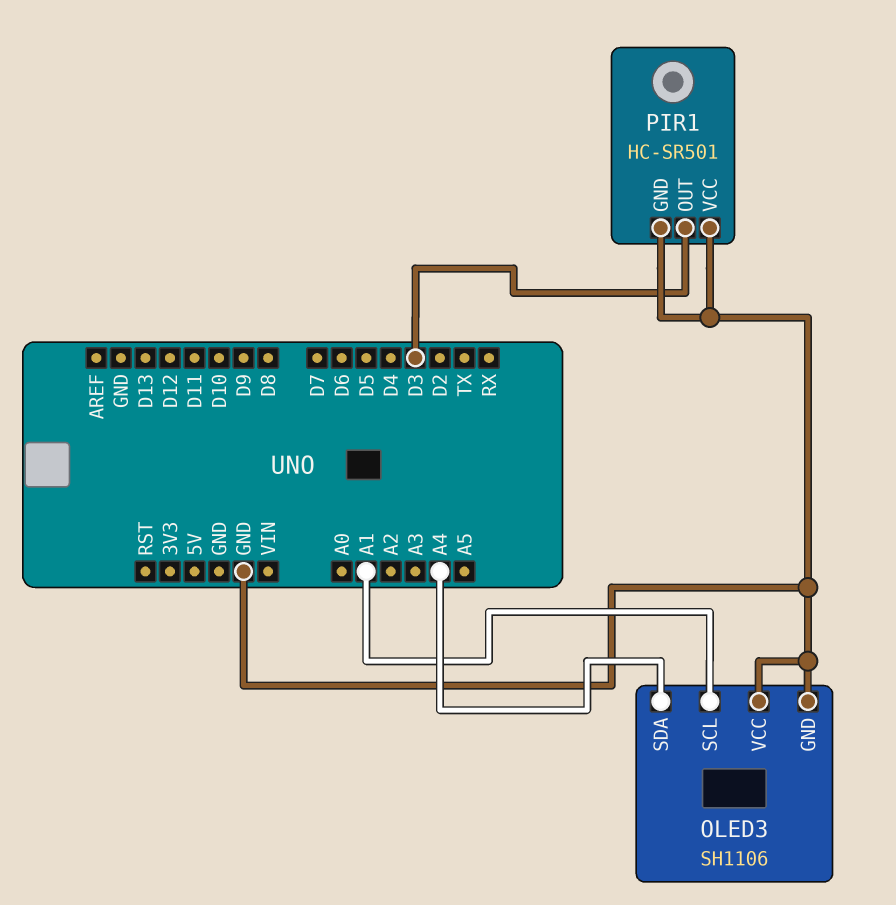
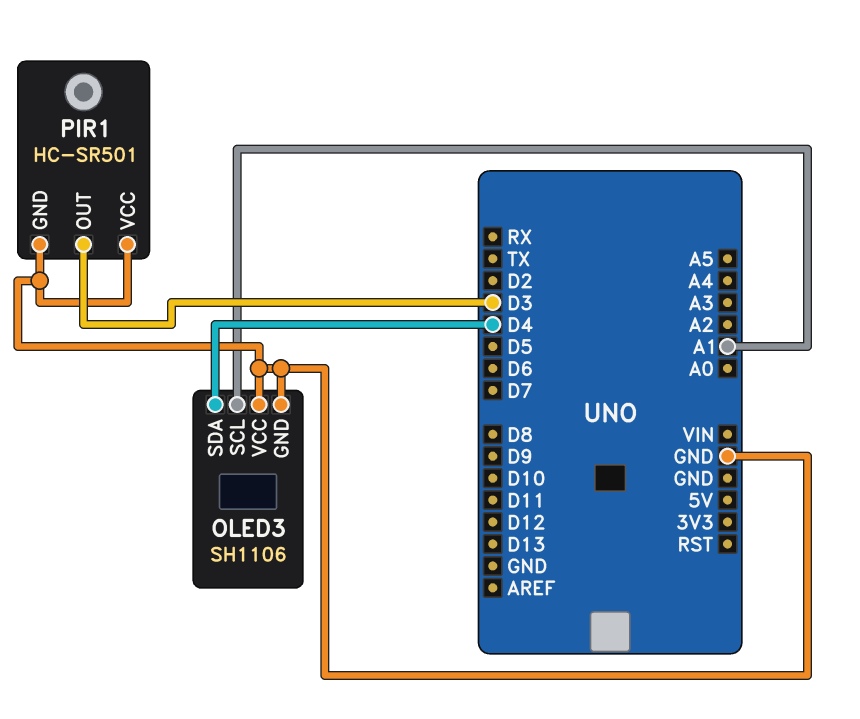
OLED3 pin SDA: A4 -> D4

